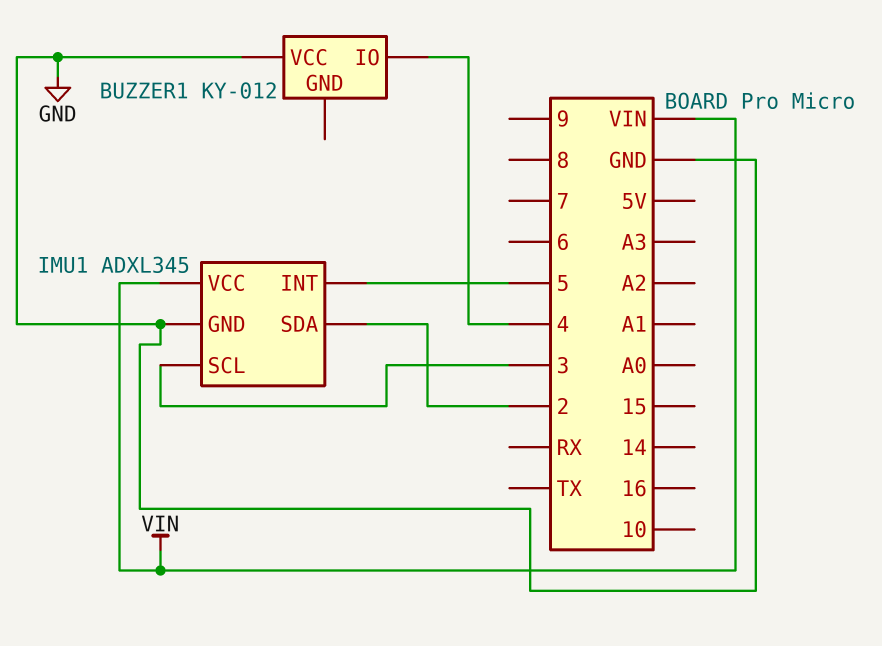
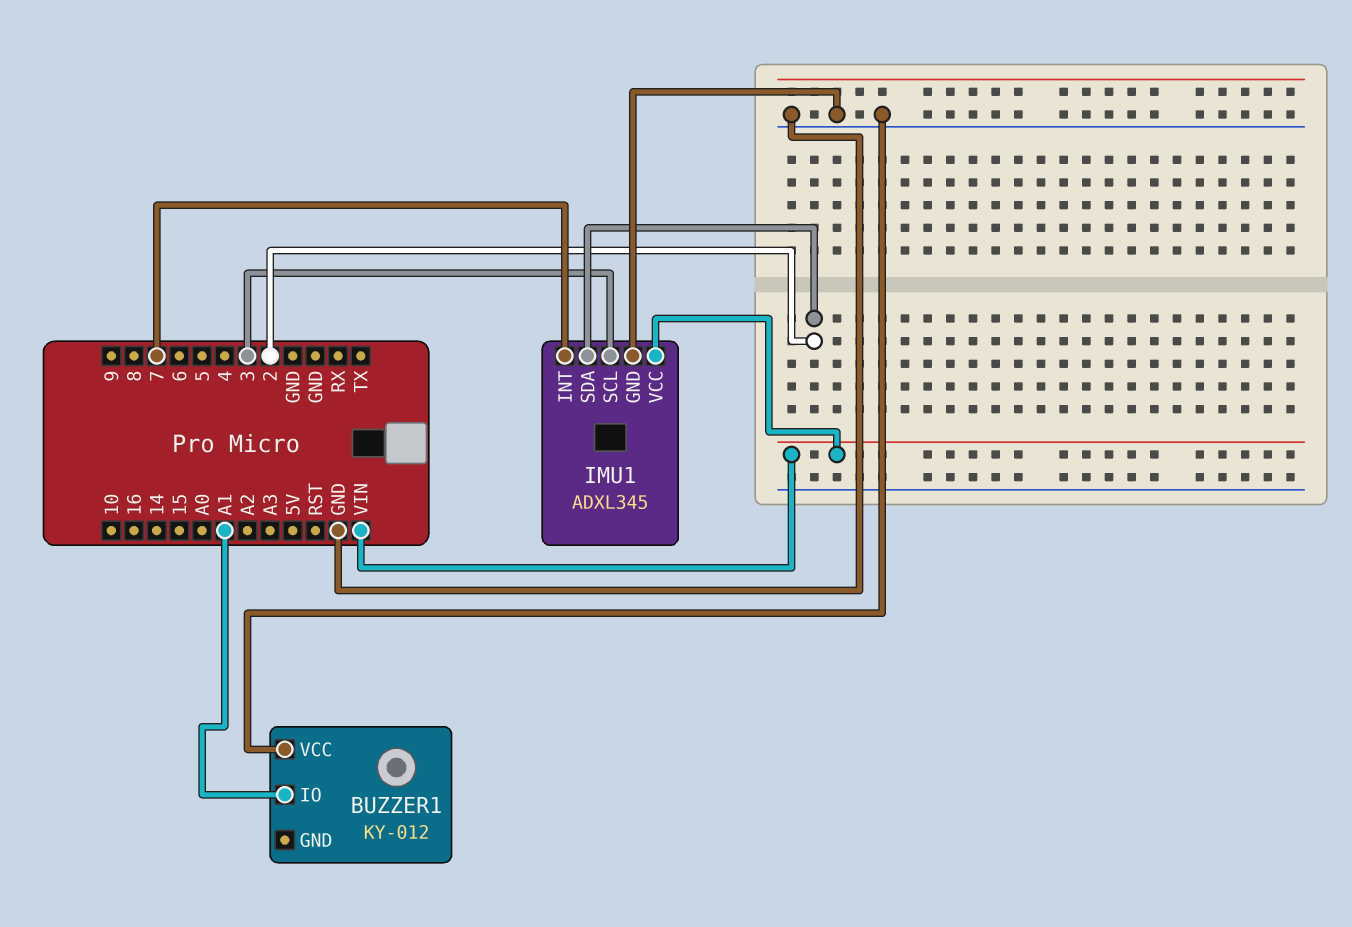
BUZZER1 pin IO: 4 -> A1
IMU1 pin INT: 5 -> 7

